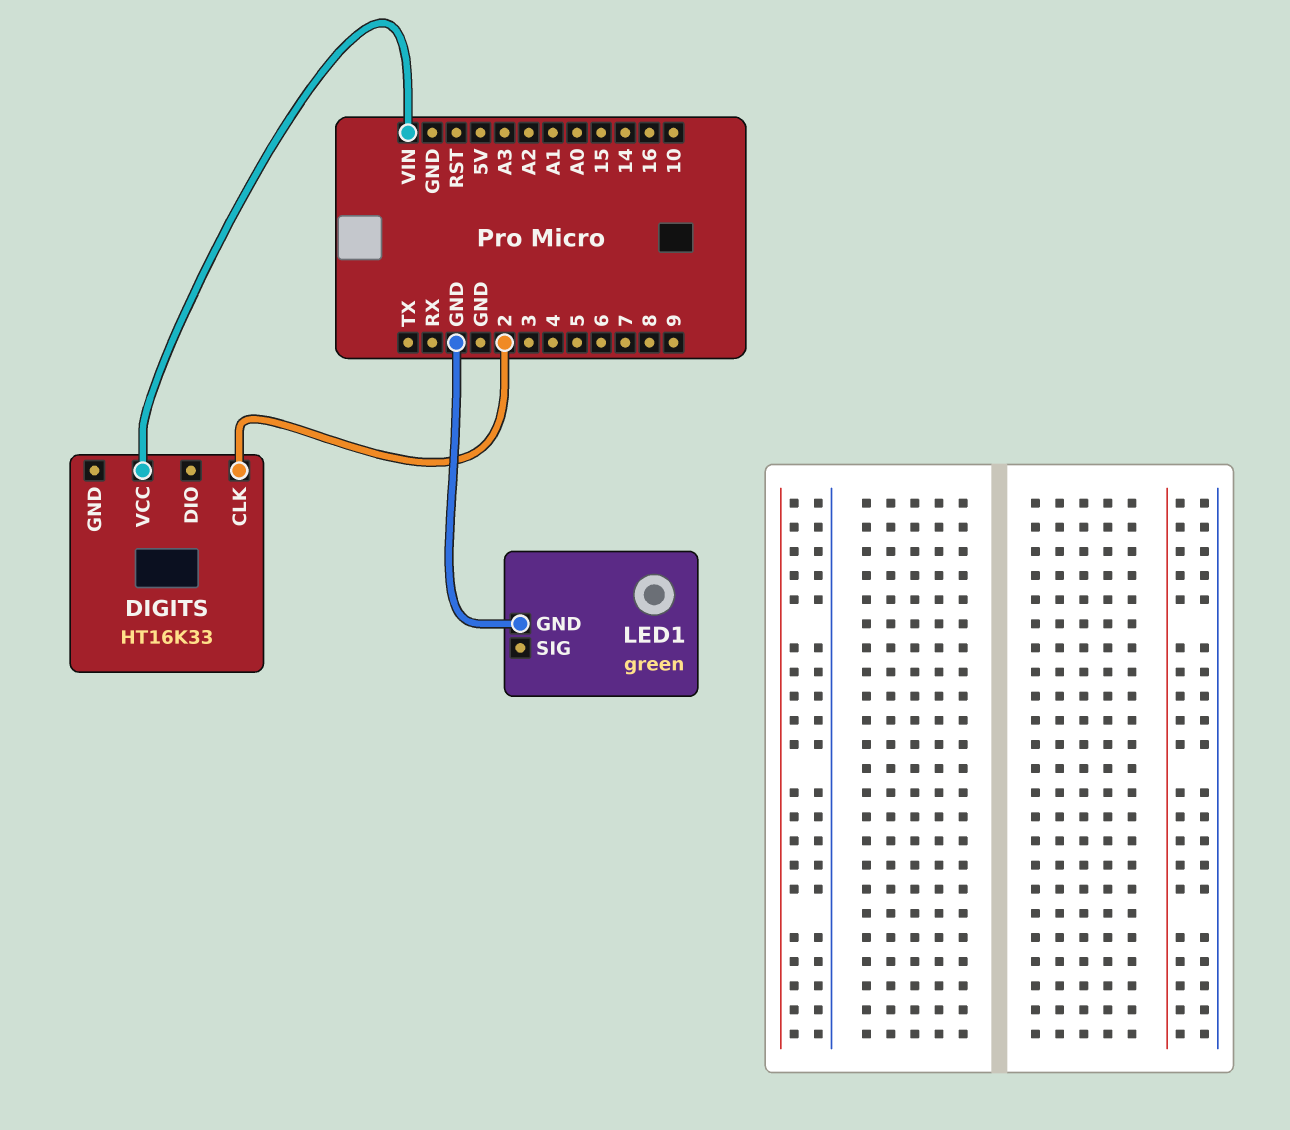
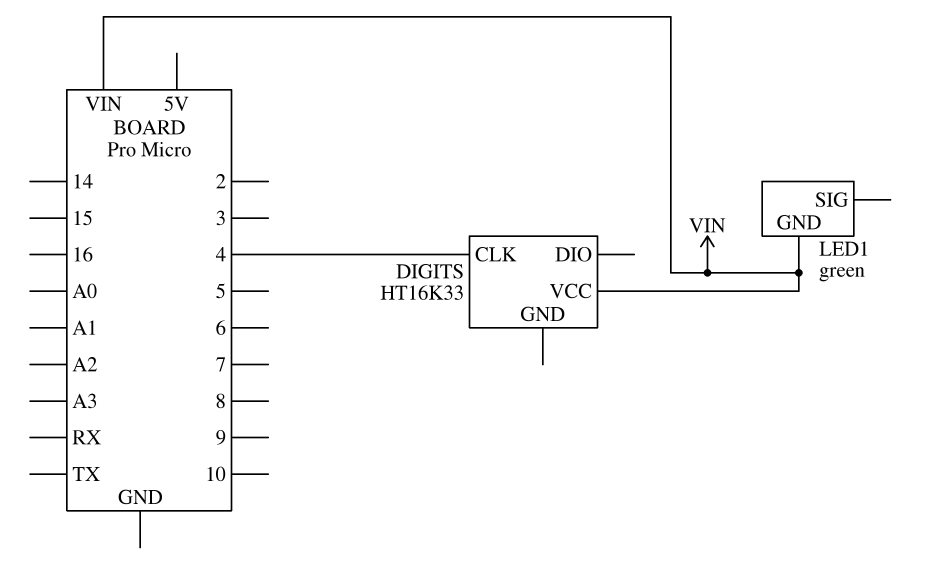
DIGITS pin CLK: 2 -> 4
LED1 pin GND: GND -> VIN

